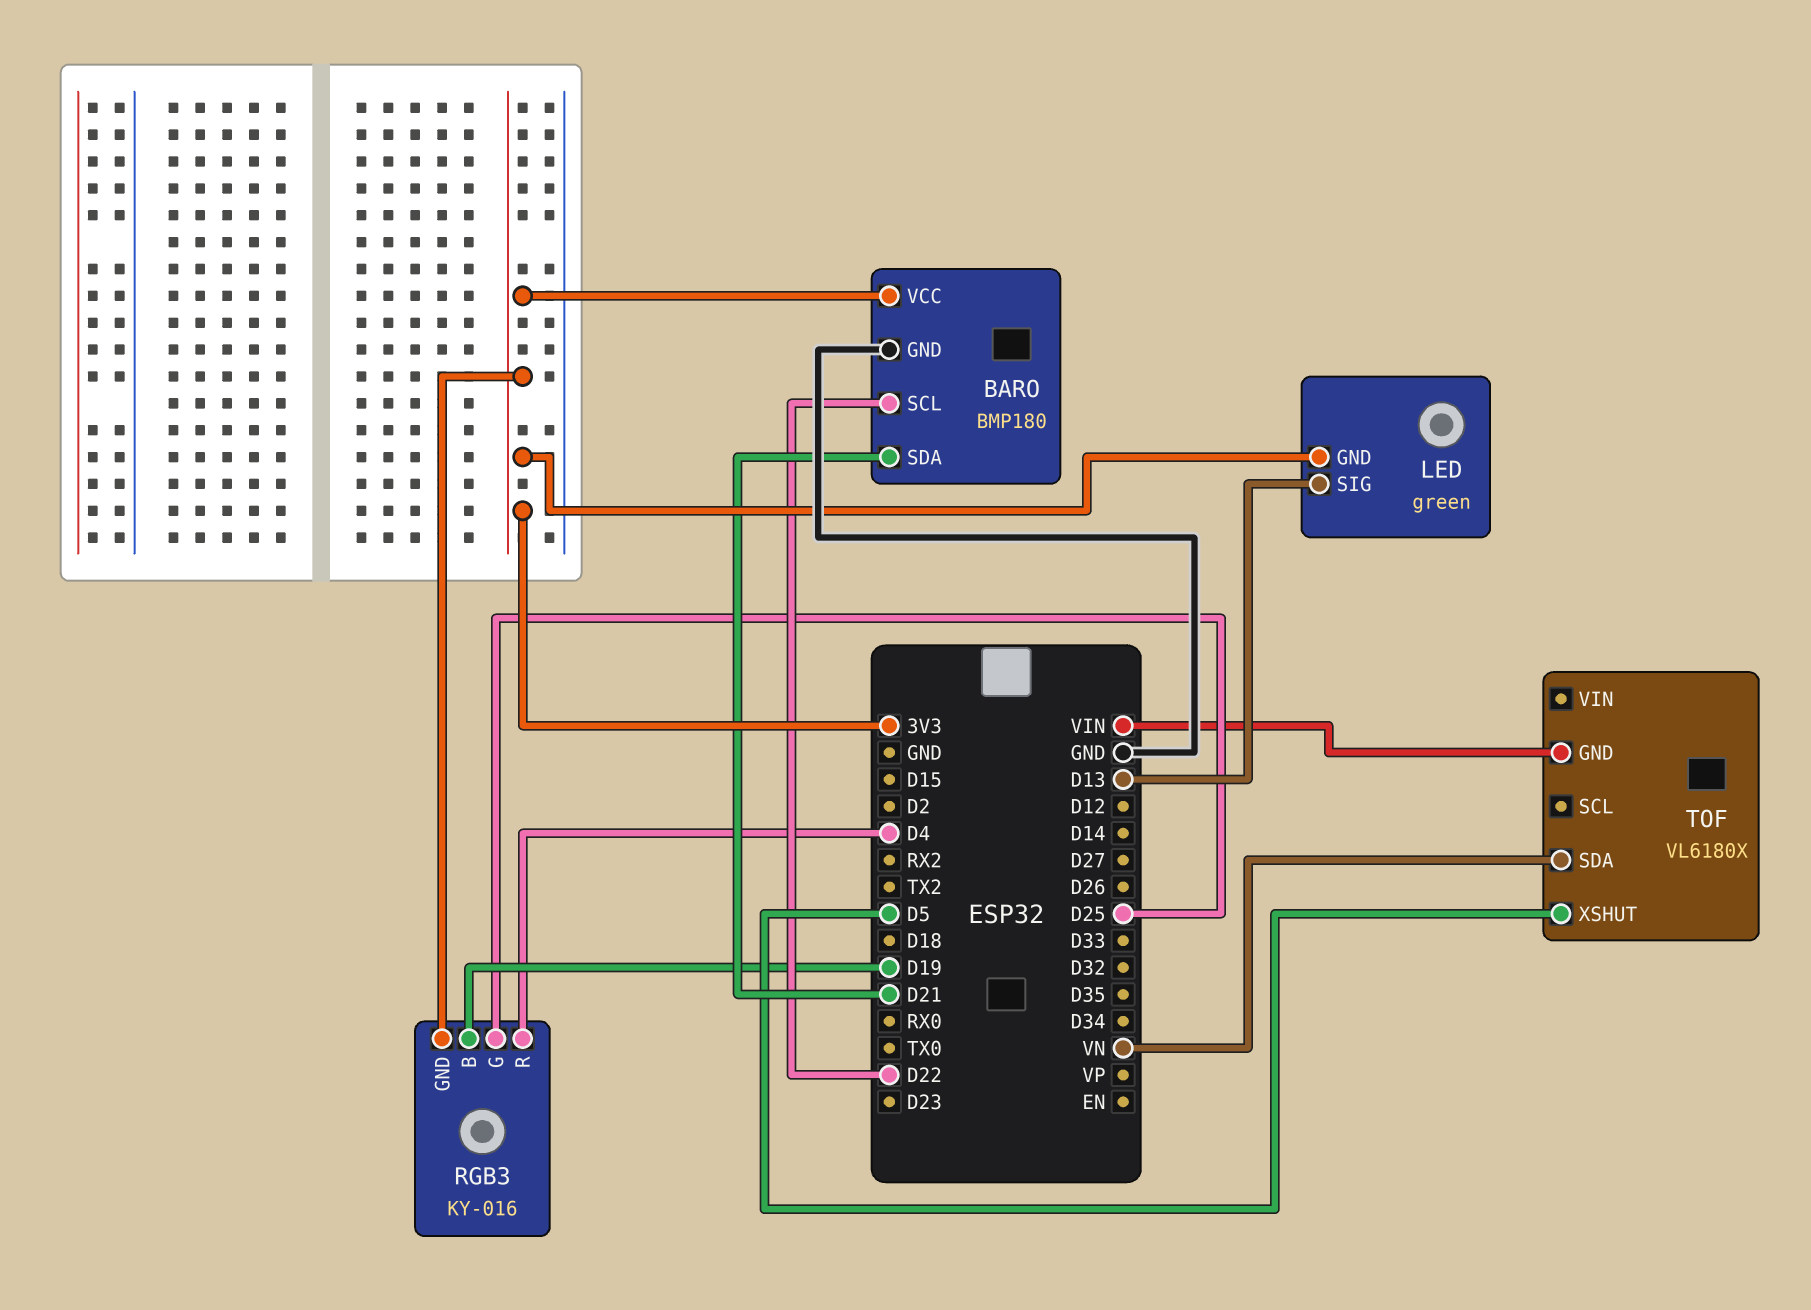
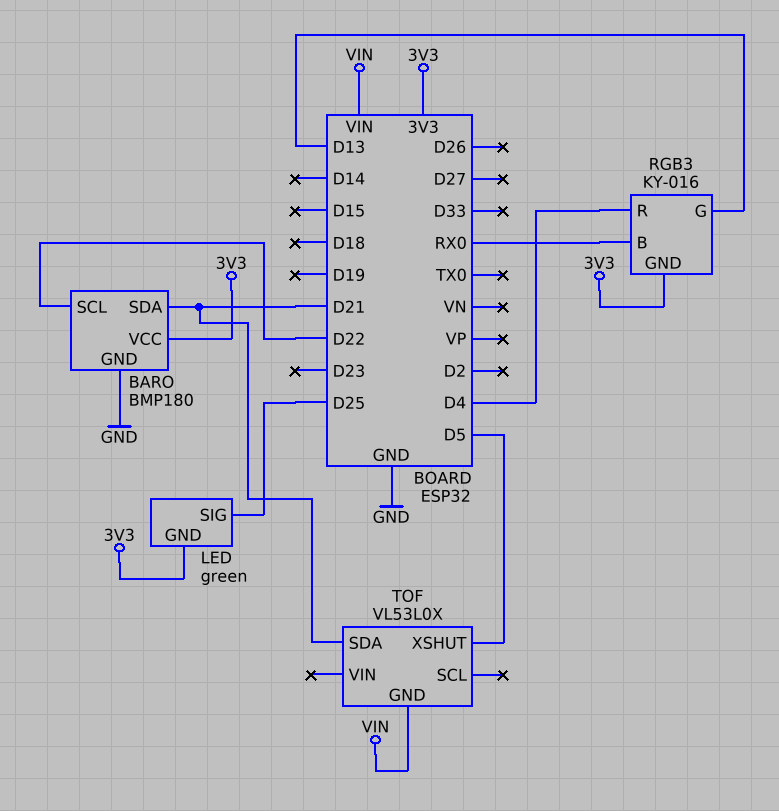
LED pin SIG: D13 -> D25
RGB3 pin B: D19 -> RX0
RGB3 pin G: D25 -> D13
TOF: VL6180X -> VL53L0X
TOF pin SDA: VN -> D21

